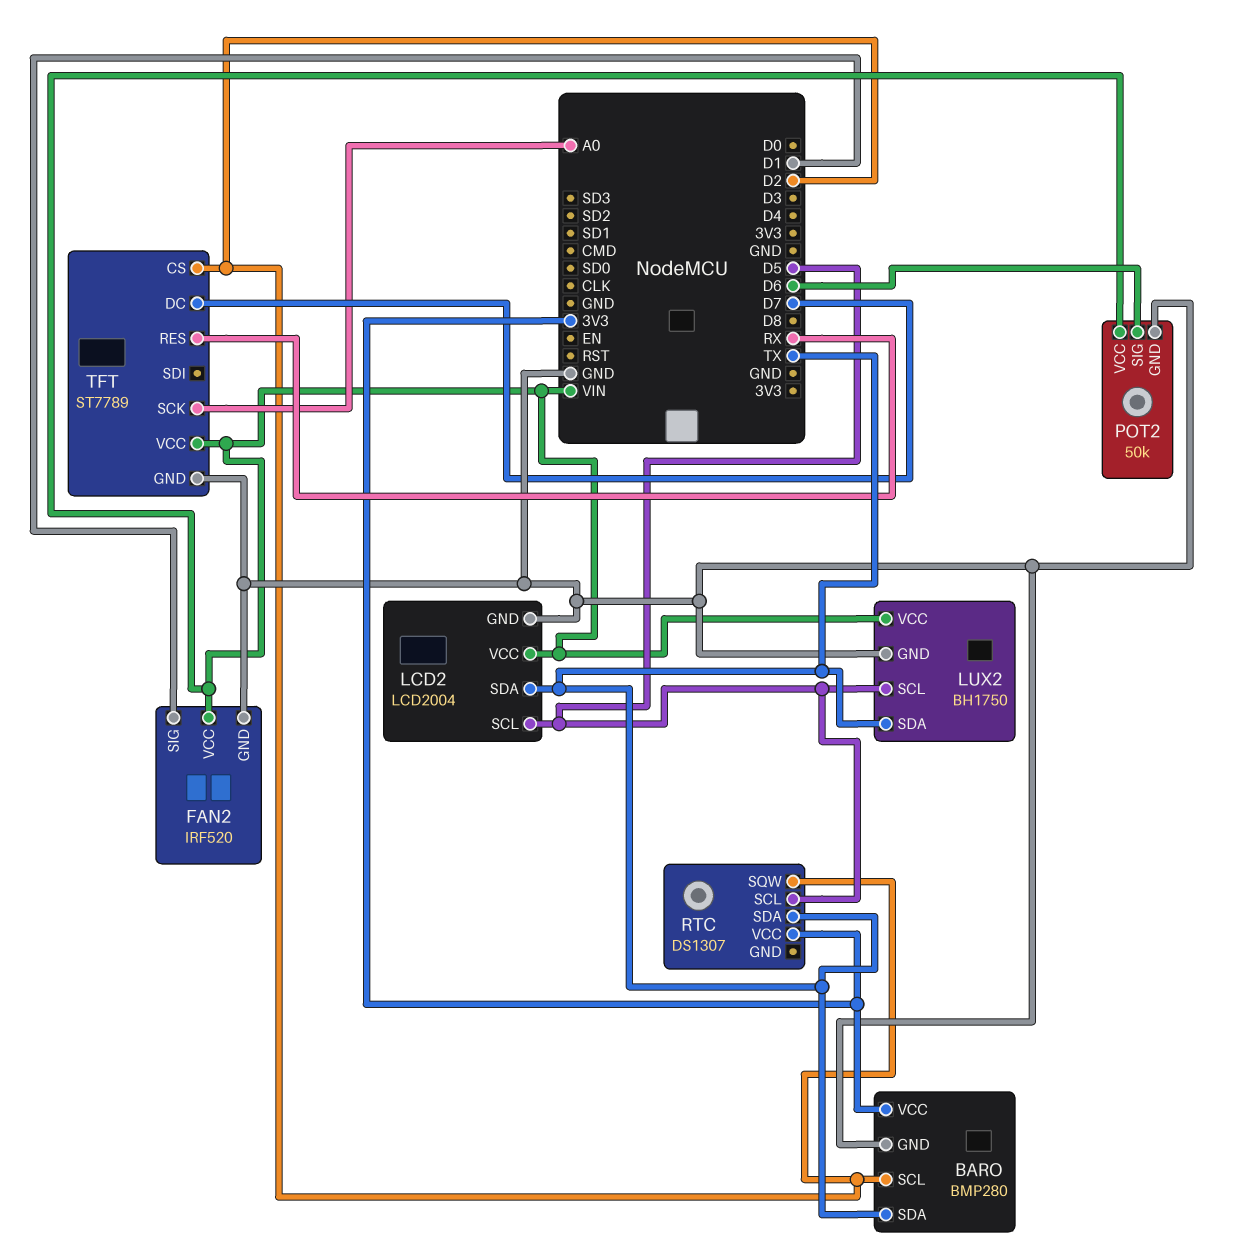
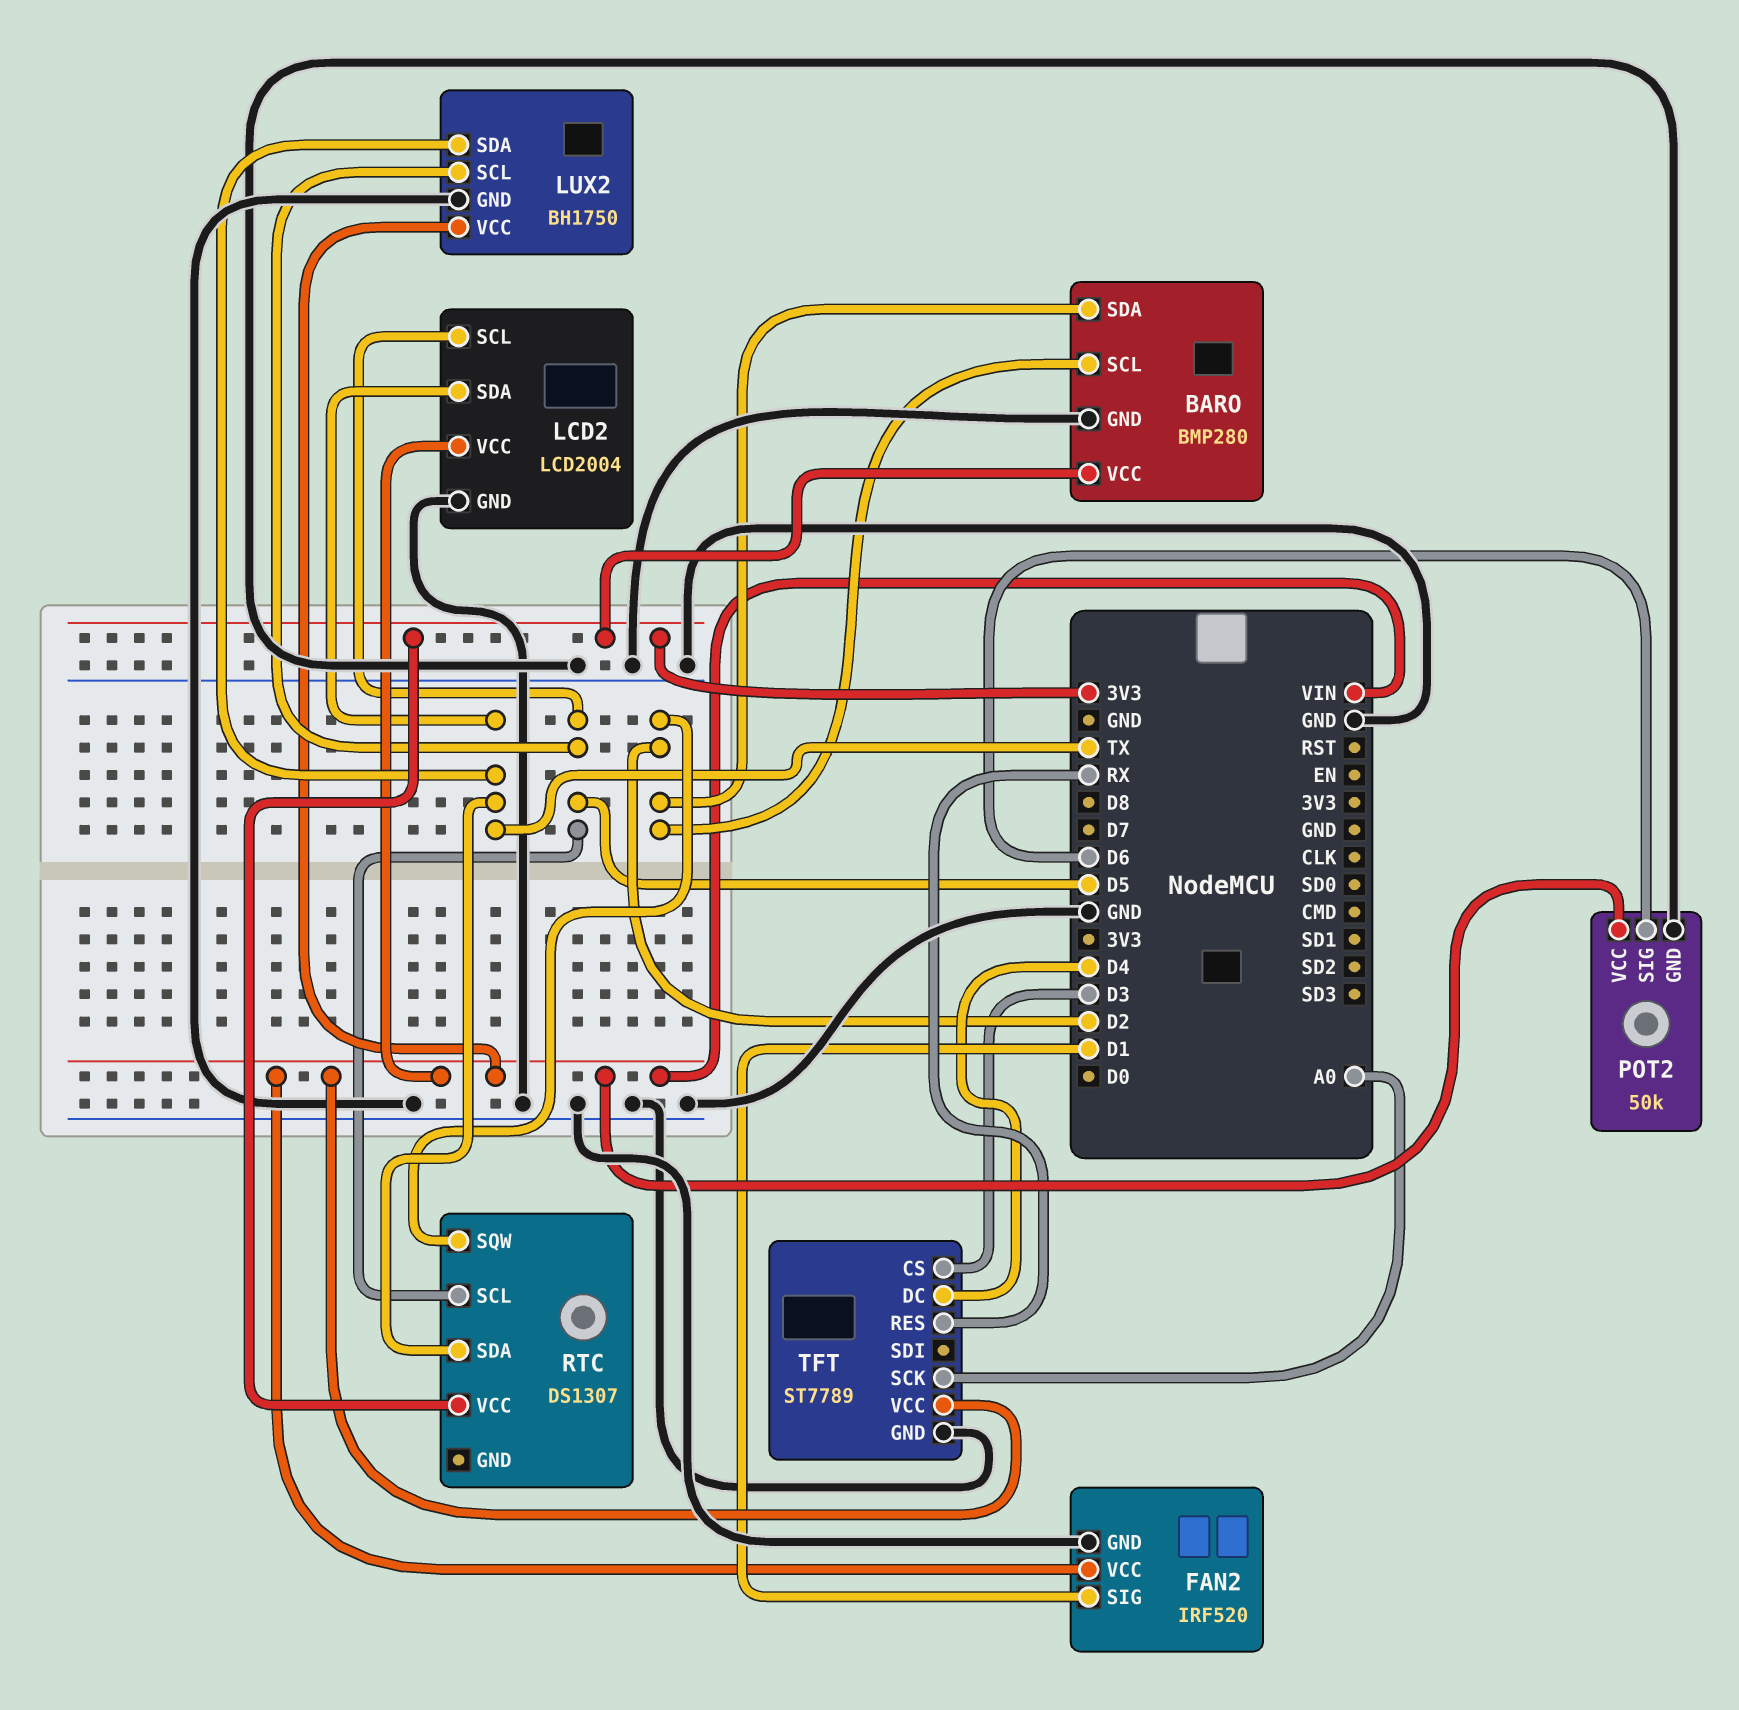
BARO pin SDA: TX -> D2
TFT pin CS: D2 -> D3
TFT pin DC: D7 -> D4

